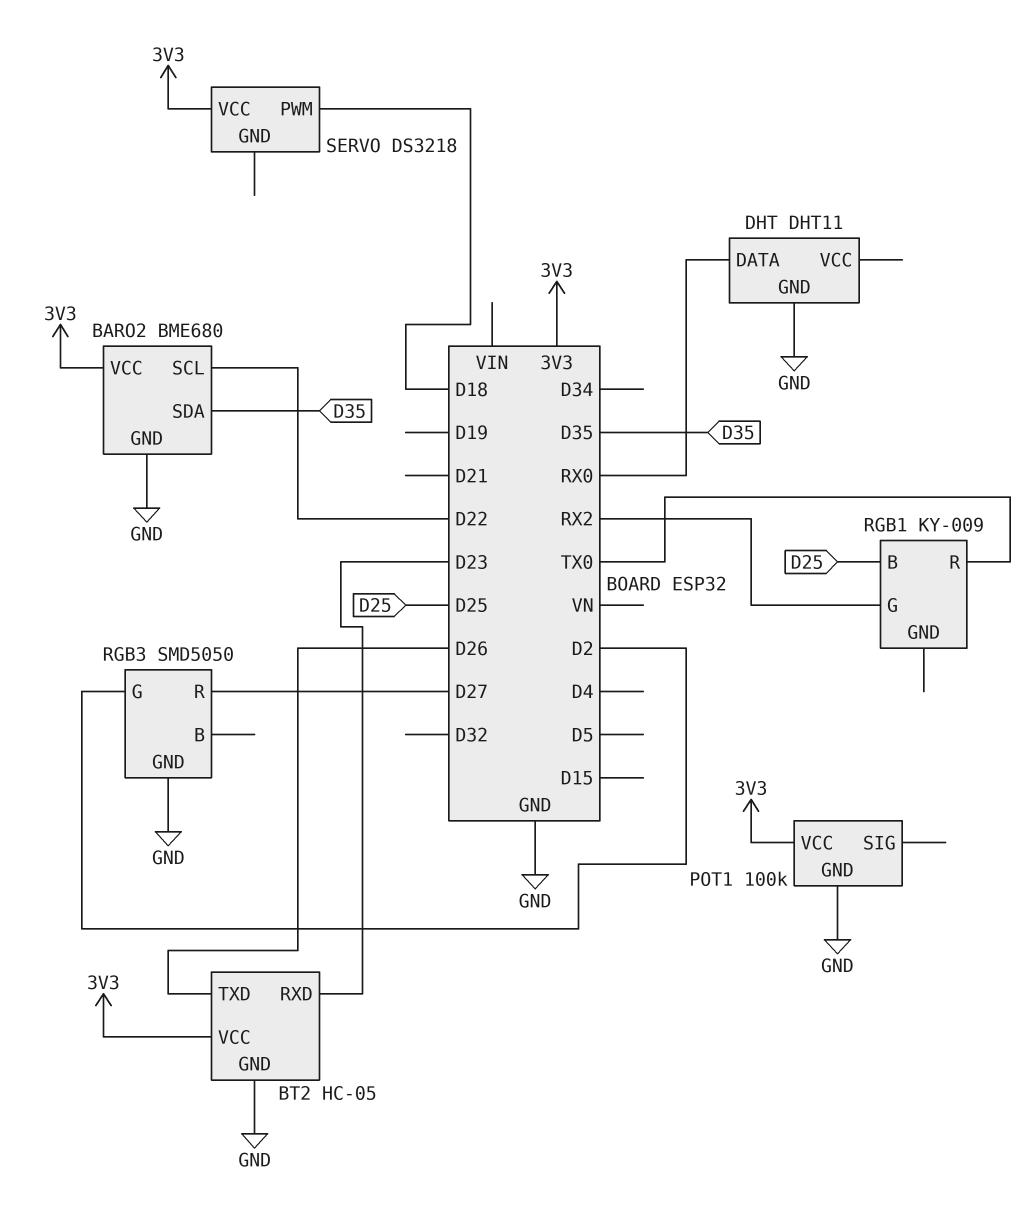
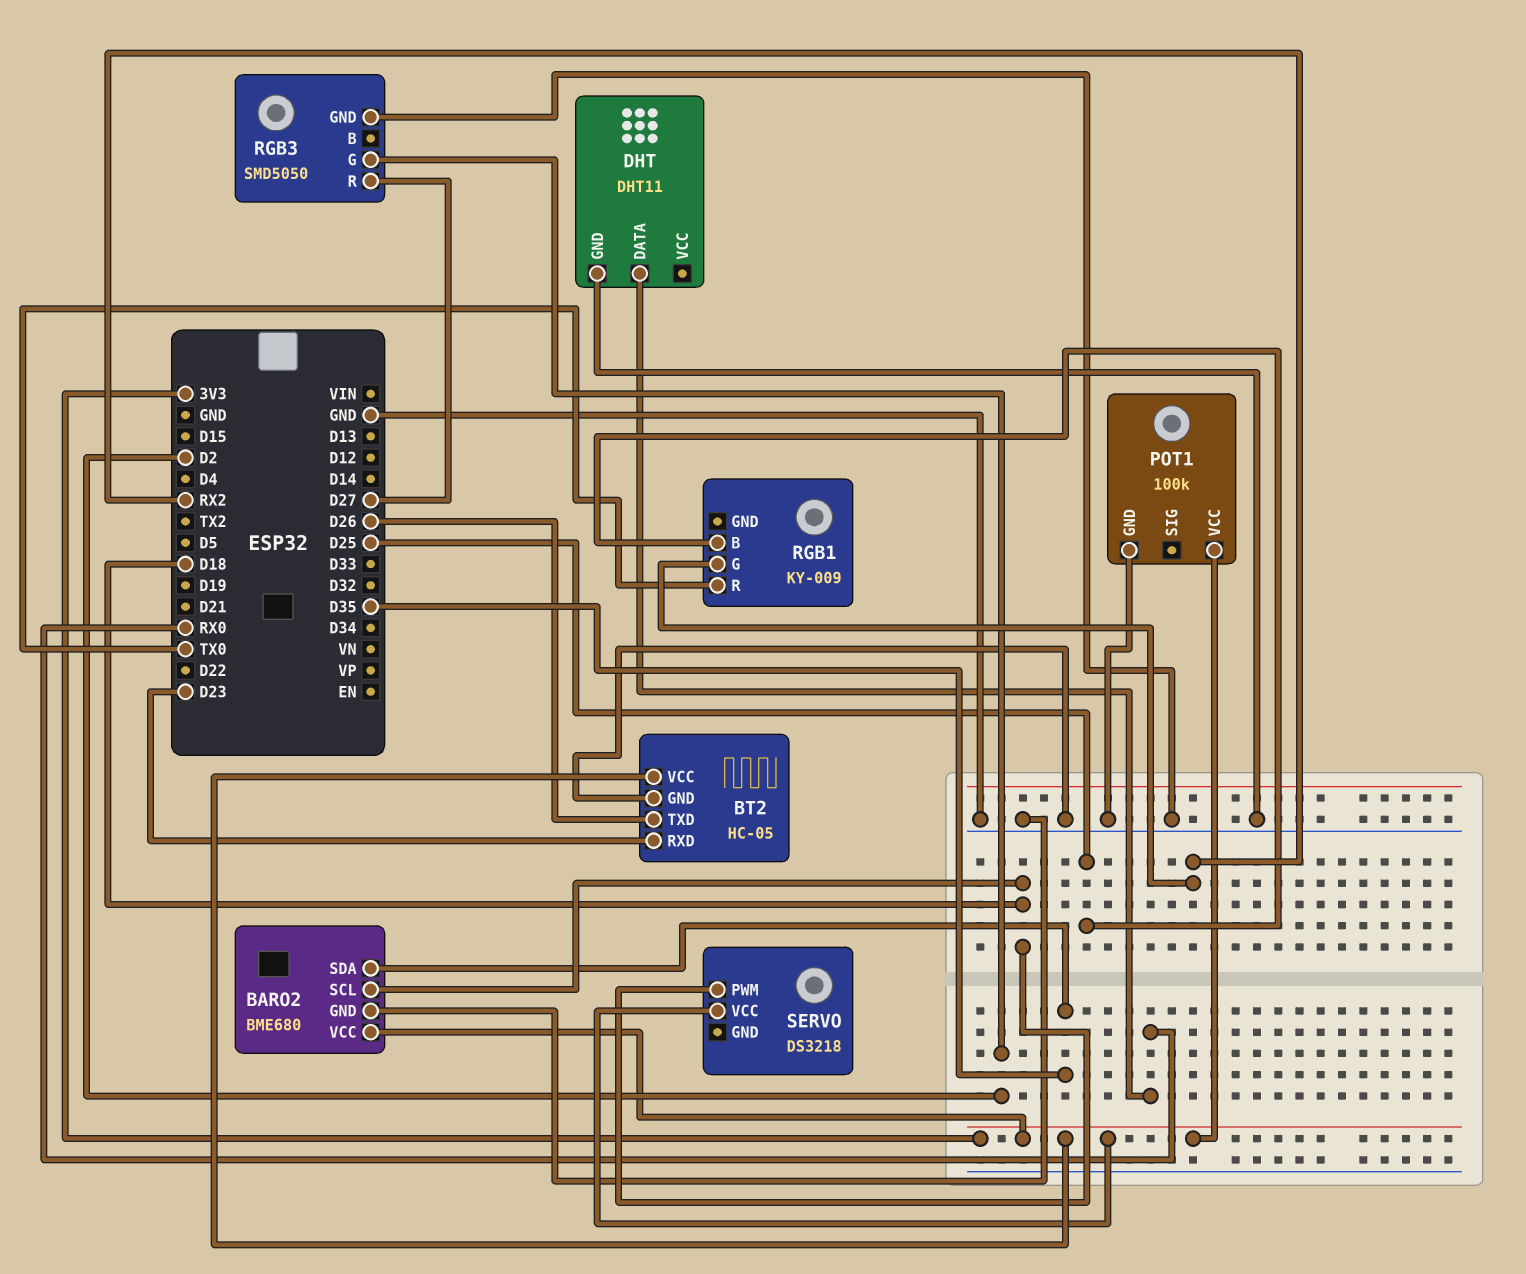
BARO2 pin SCL: D22 -> D18

